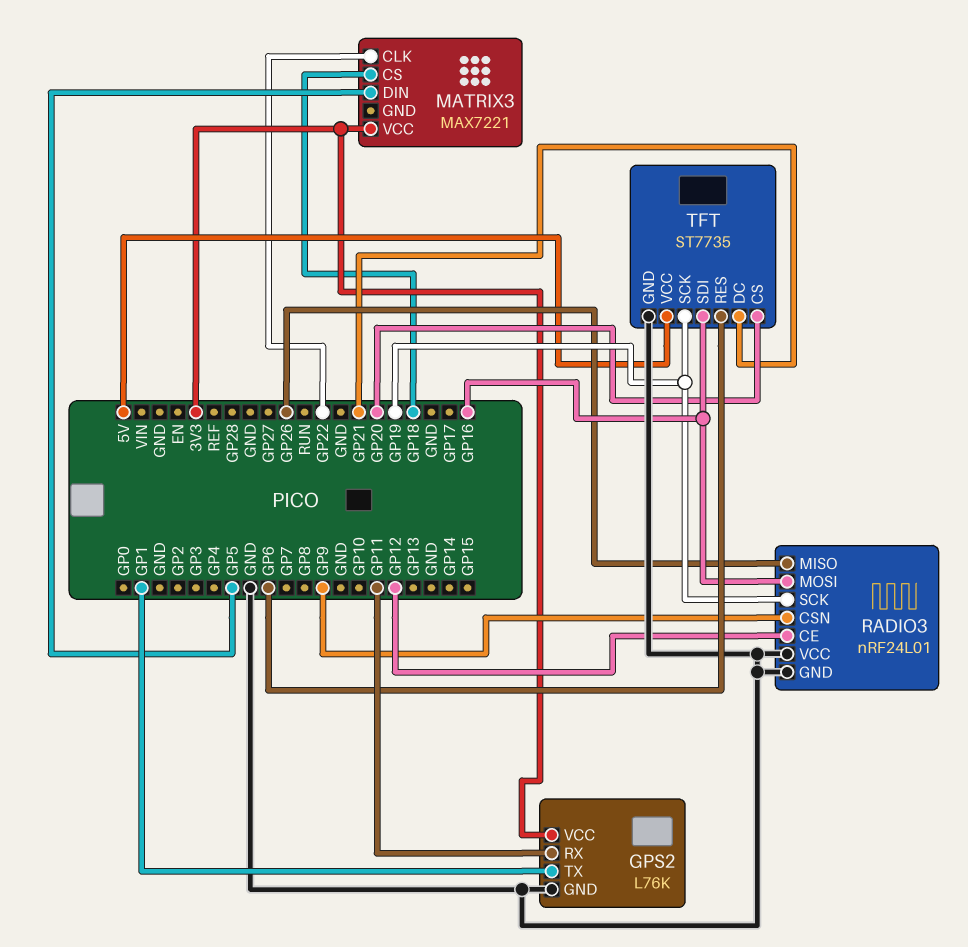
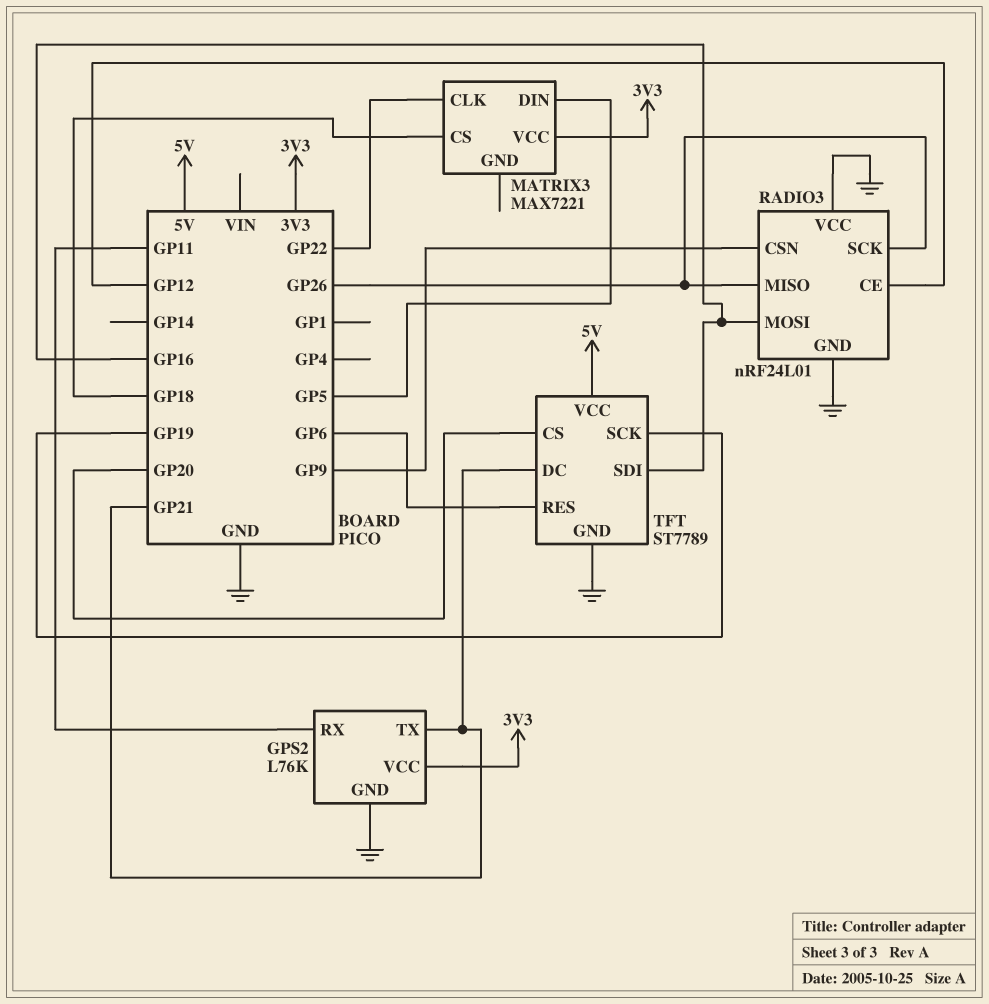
GPS2 pin TX: GP1 -> GP21
RADIO3 pin SCK: GP19 -> GP26
TFT: ST7735 -> ST7789

